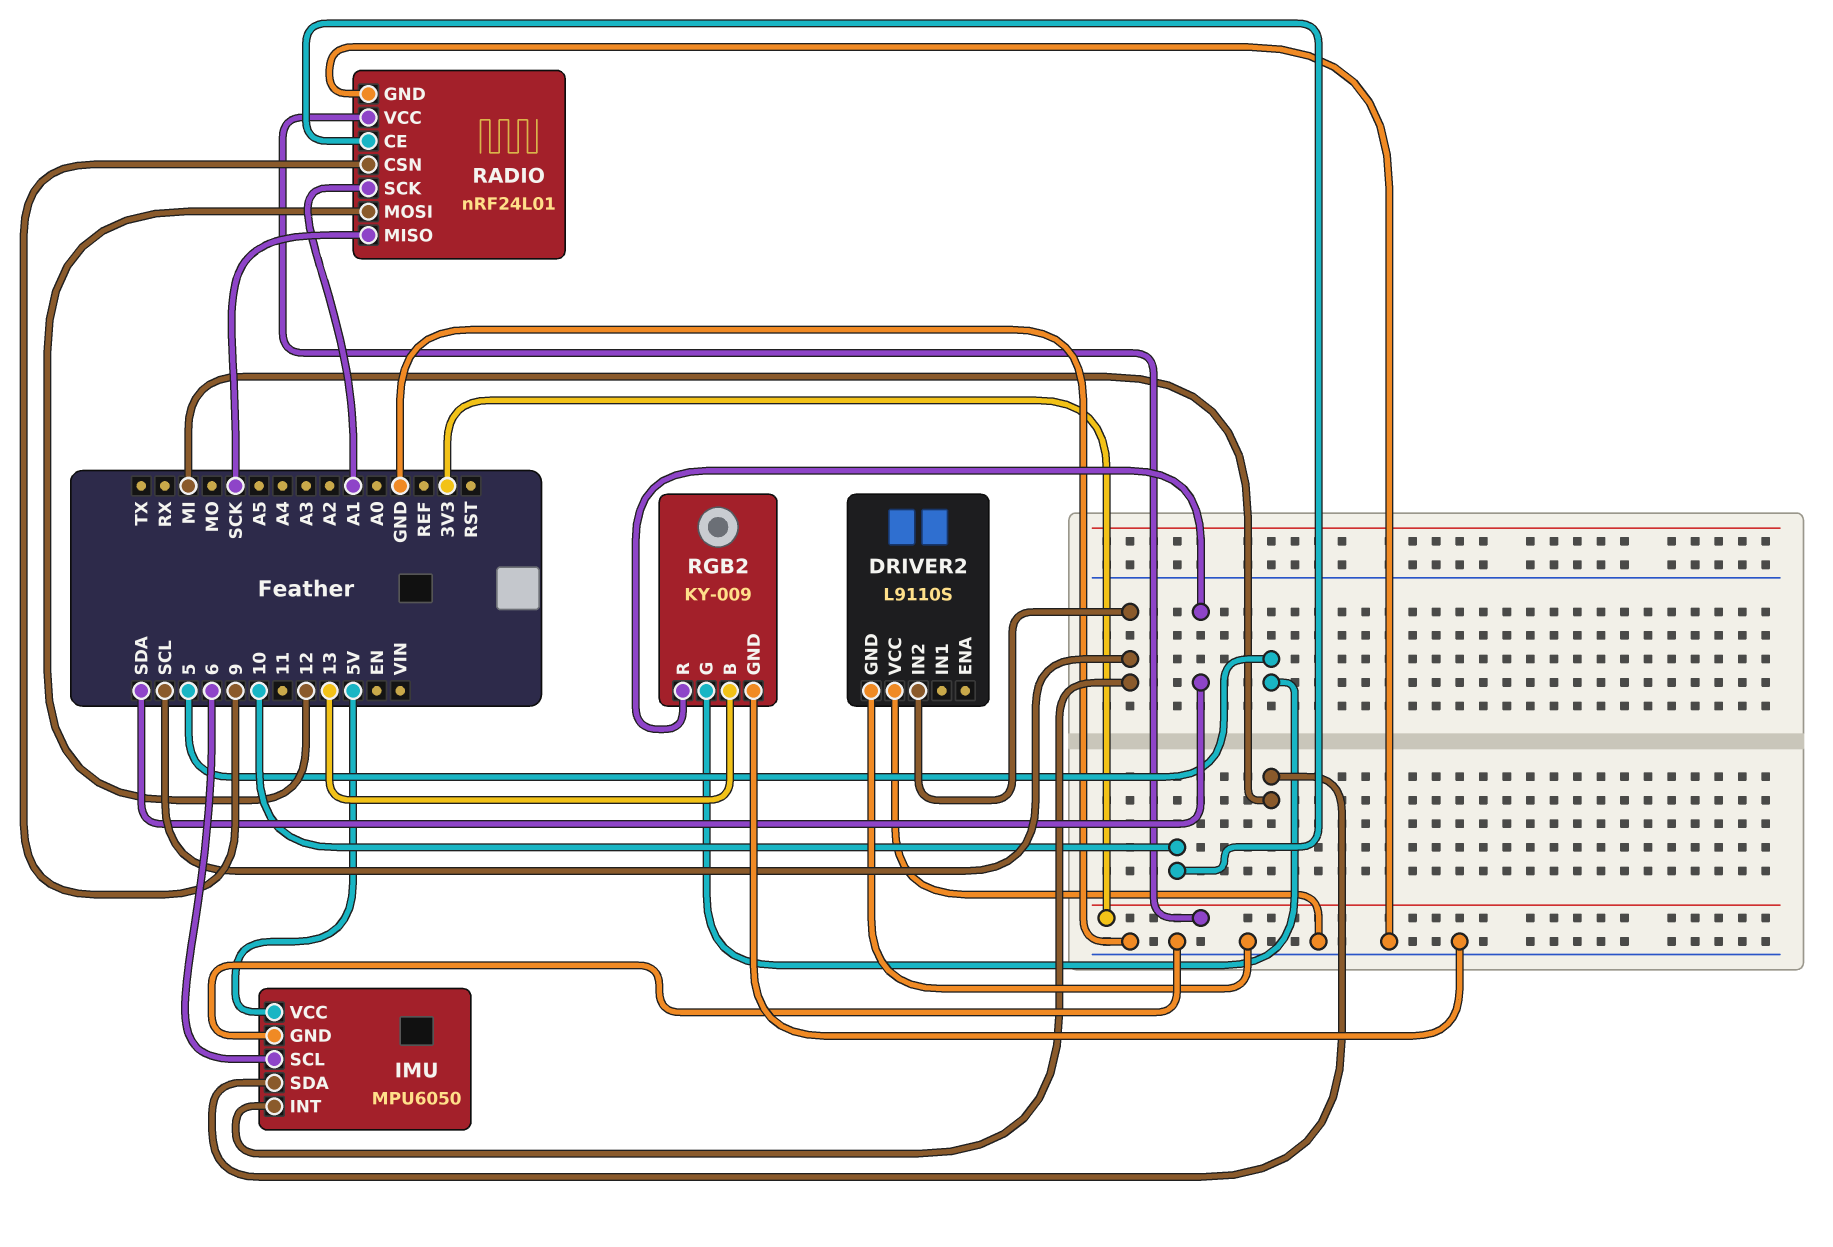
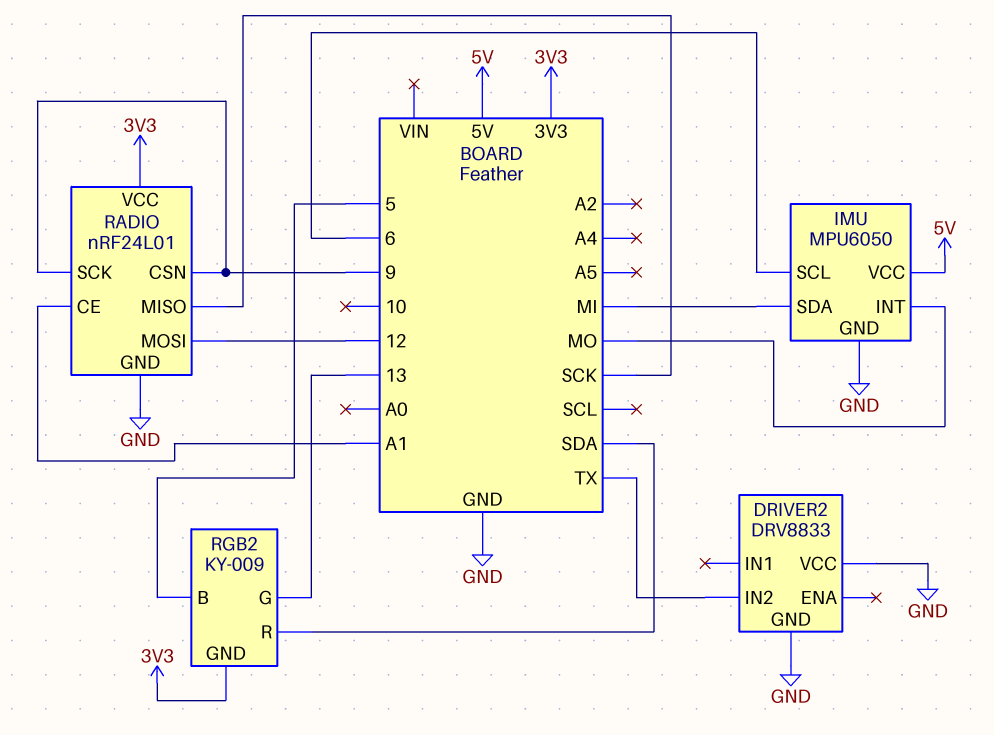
DRIVER2: L9110S -> DRV8833
DRIVER2 pin IN2: SCL -> TX
IMU pin INT: SCL -> MO
RADIO pin CE: 10 -> A1
RADIO pin SCK: A1 -> 9
RGB2 pin B: 13 -> 5
RGB2 pin G: 5 -> 13
RGB2 pin GND: GND -> 3V3

